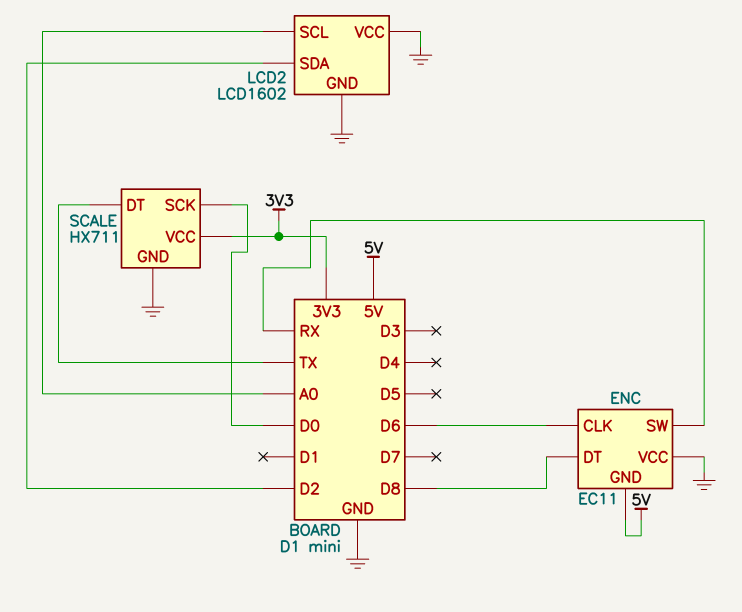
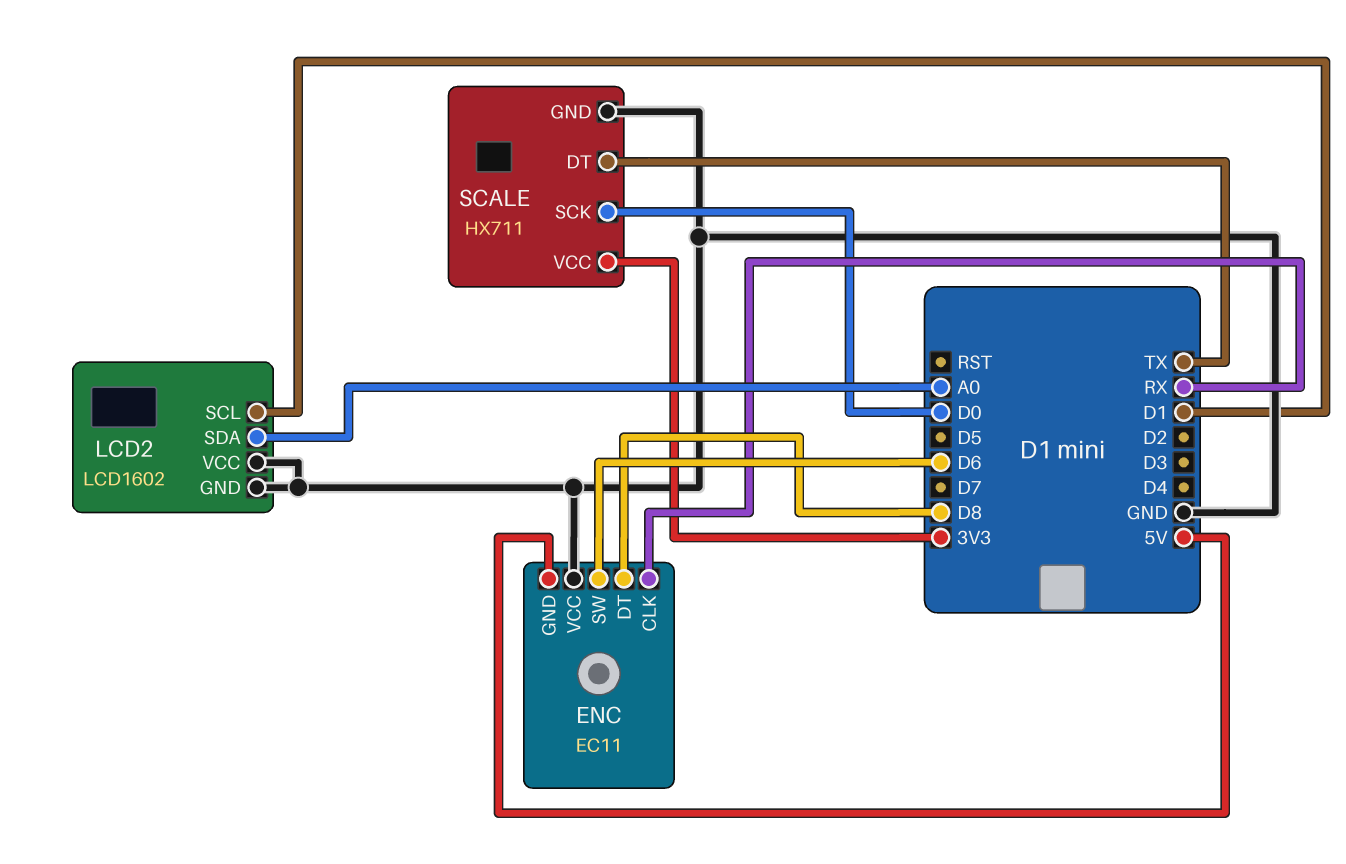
ENC pin CLK: D6 -> RX
ENC pin SW: RX -> D6
LCD2 pin SCL: A0 -> D1
LCD2 pin SDA: D2 -> A0

